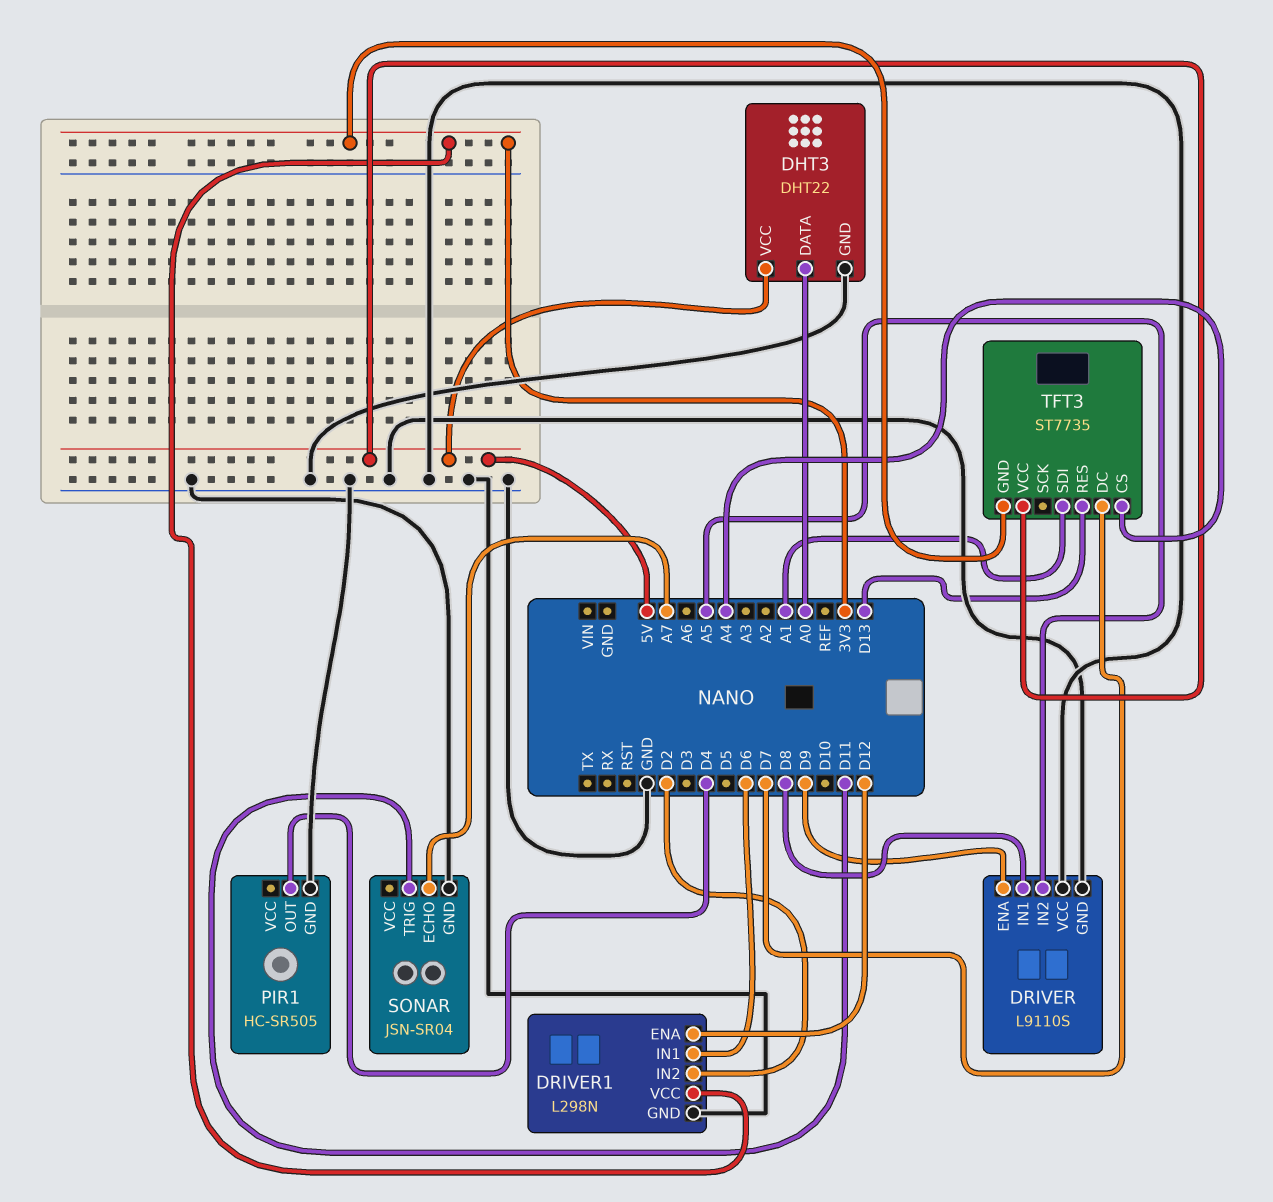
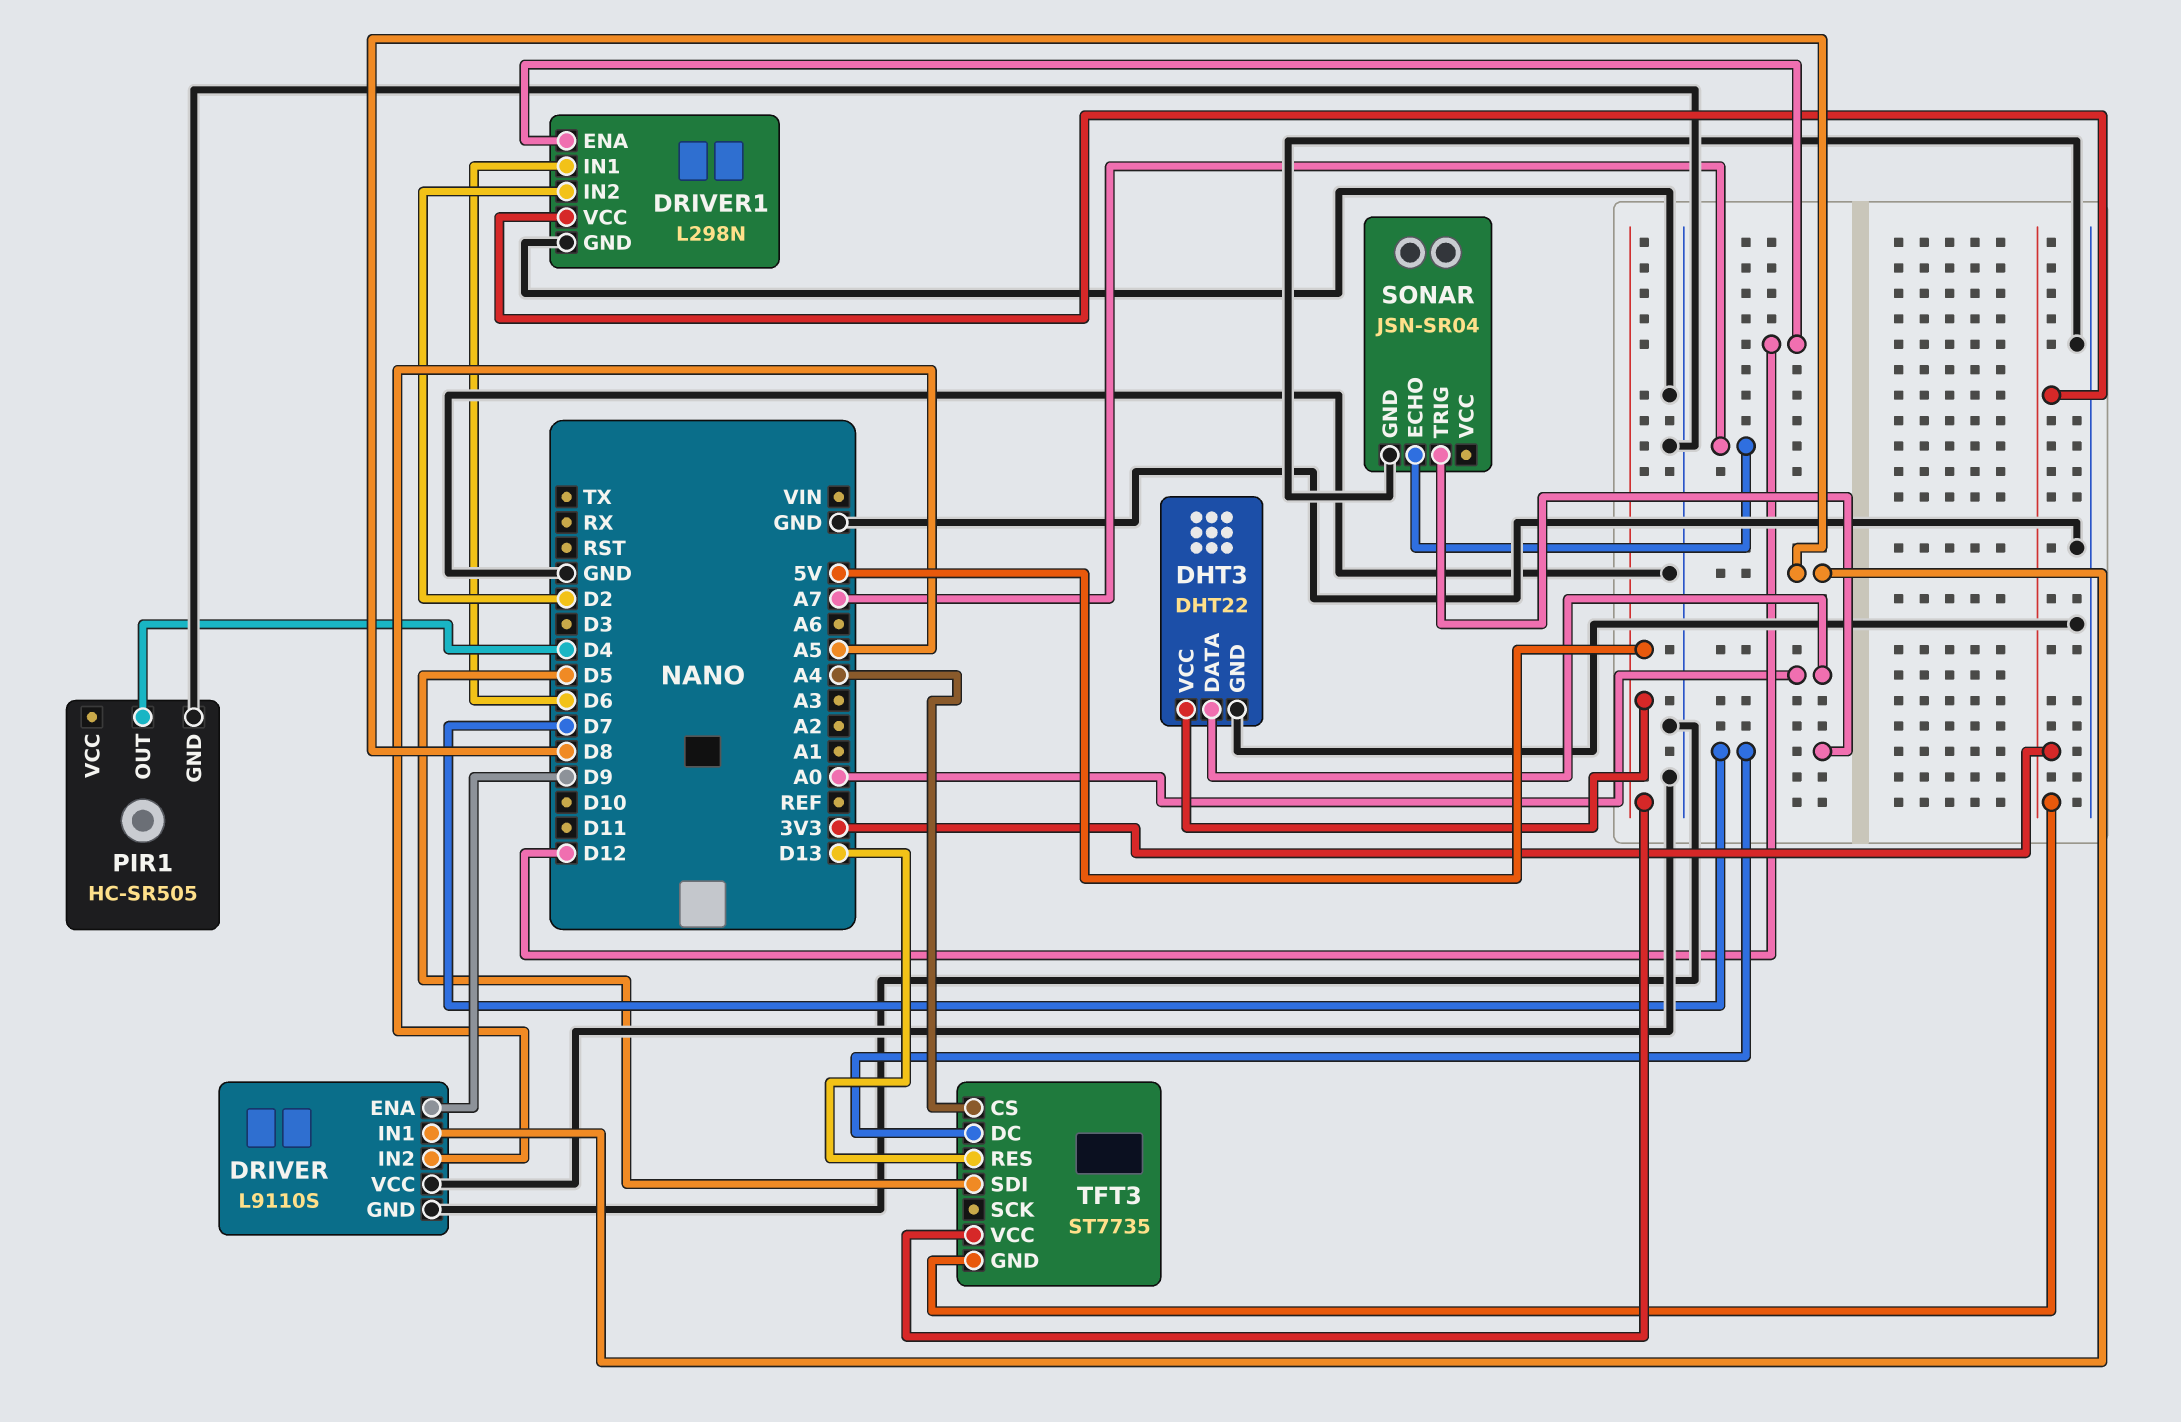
SONAR pin TRIG: D11 -> D7
TFT3 pin SDI: A1 -> D5

